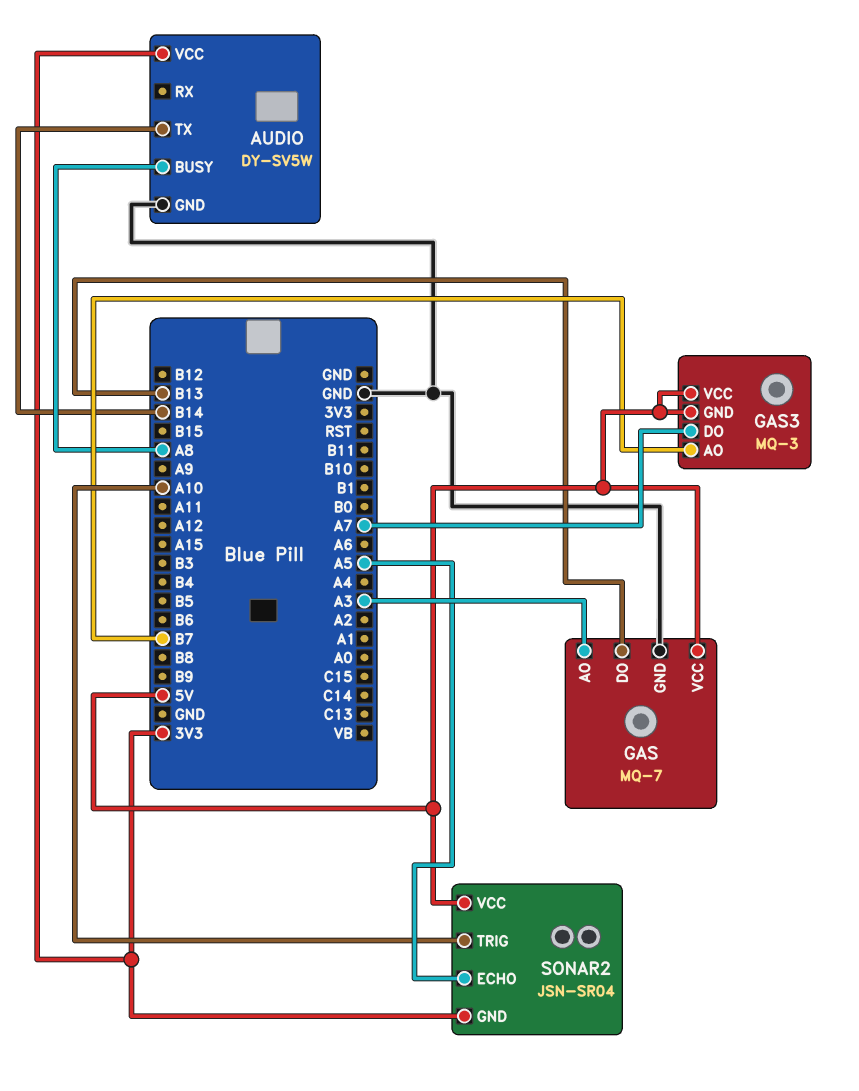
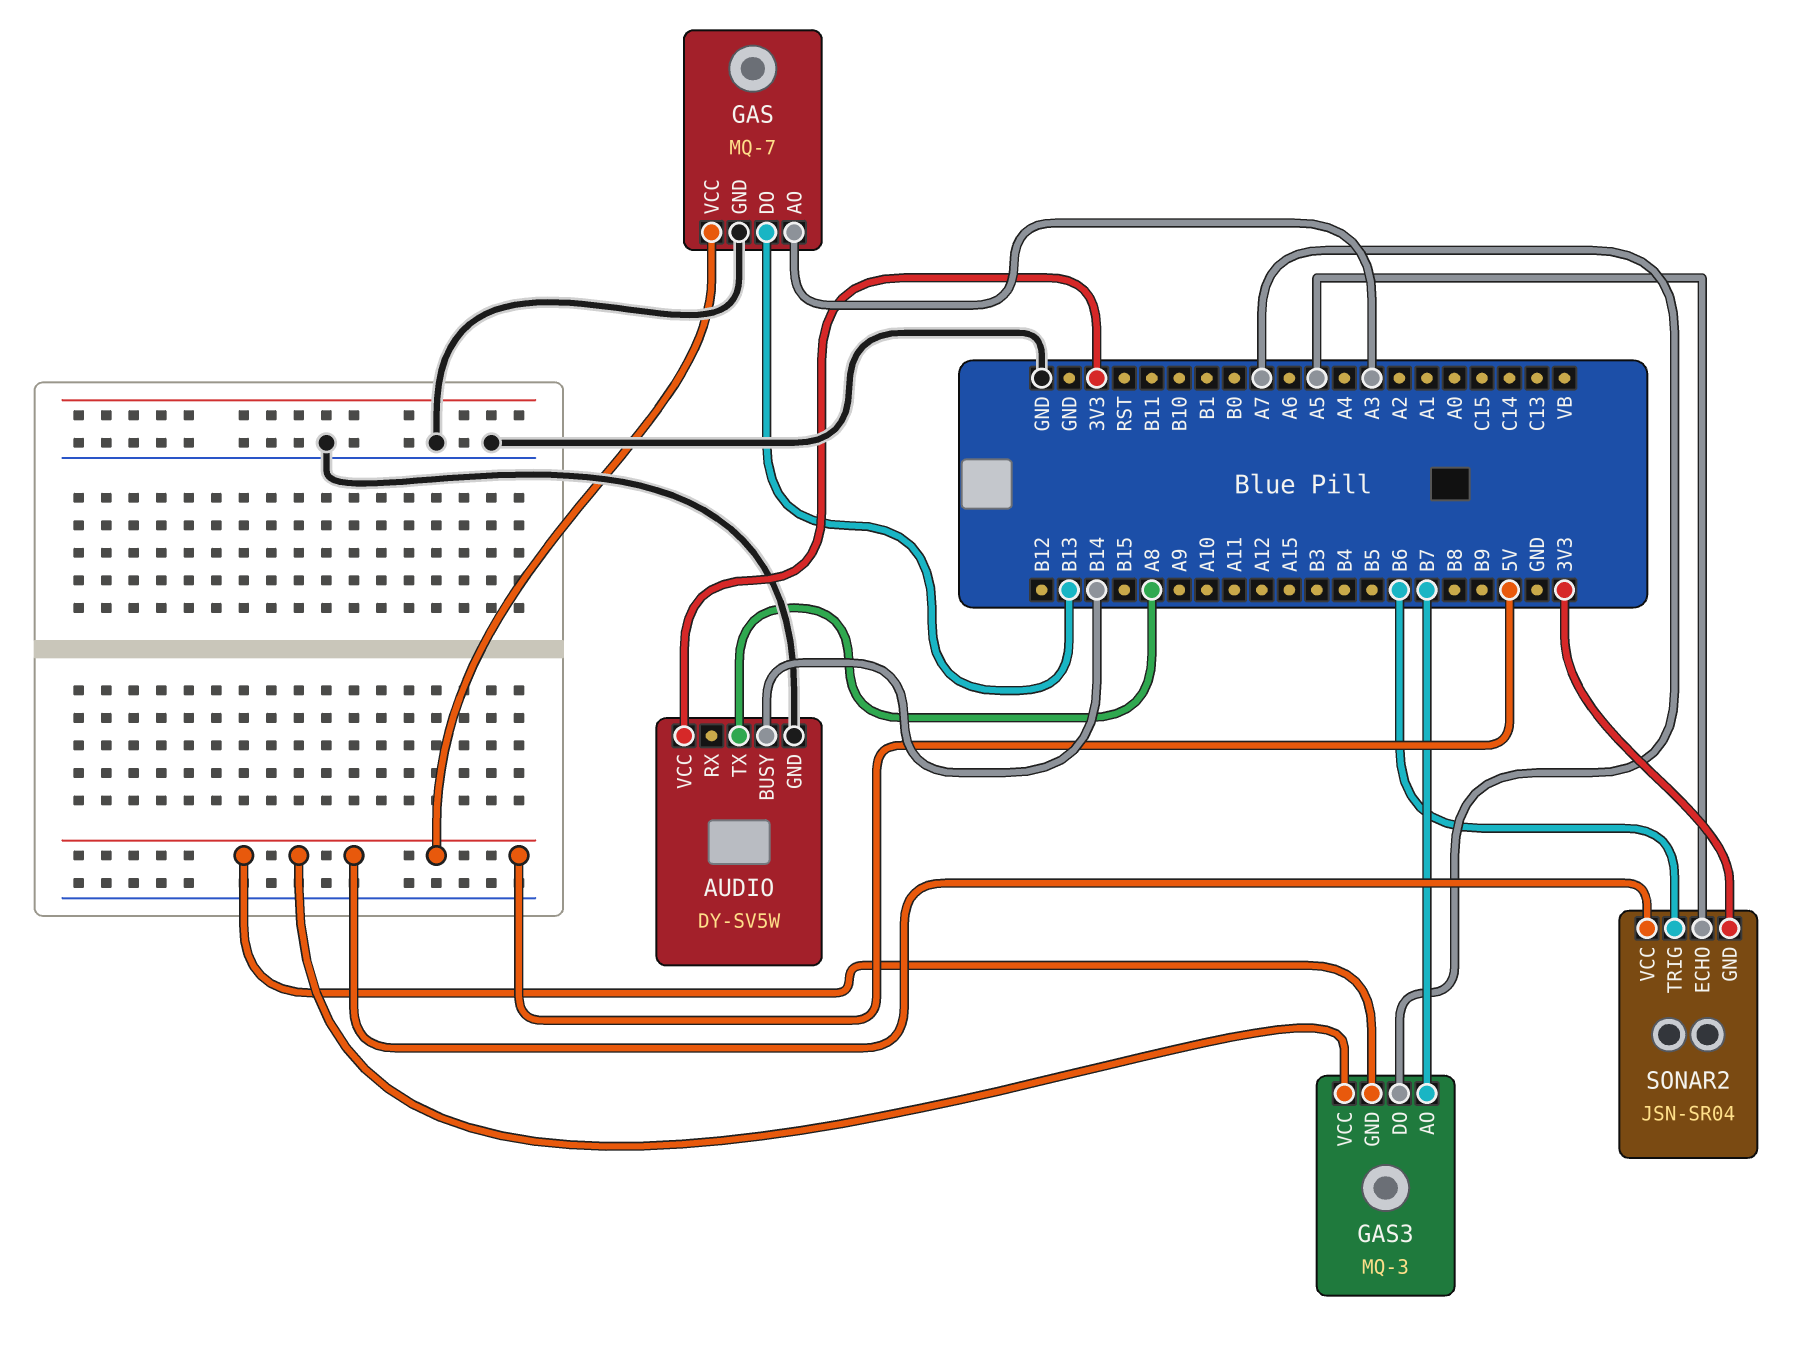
AUDIO pin BUSY: A8 -> B14
AUDIO pin TX: B14 -> A8
SONAR2 pin TRIG: A10 -> B6

